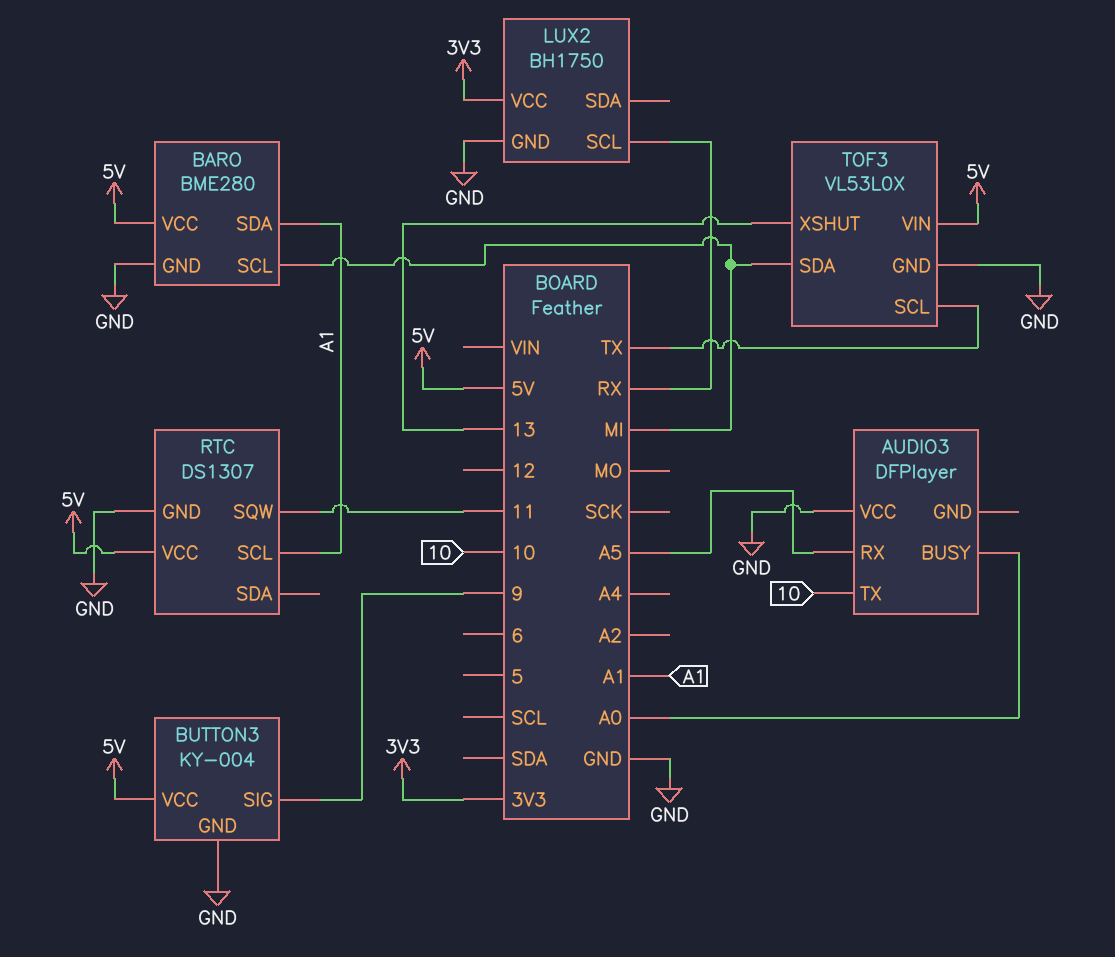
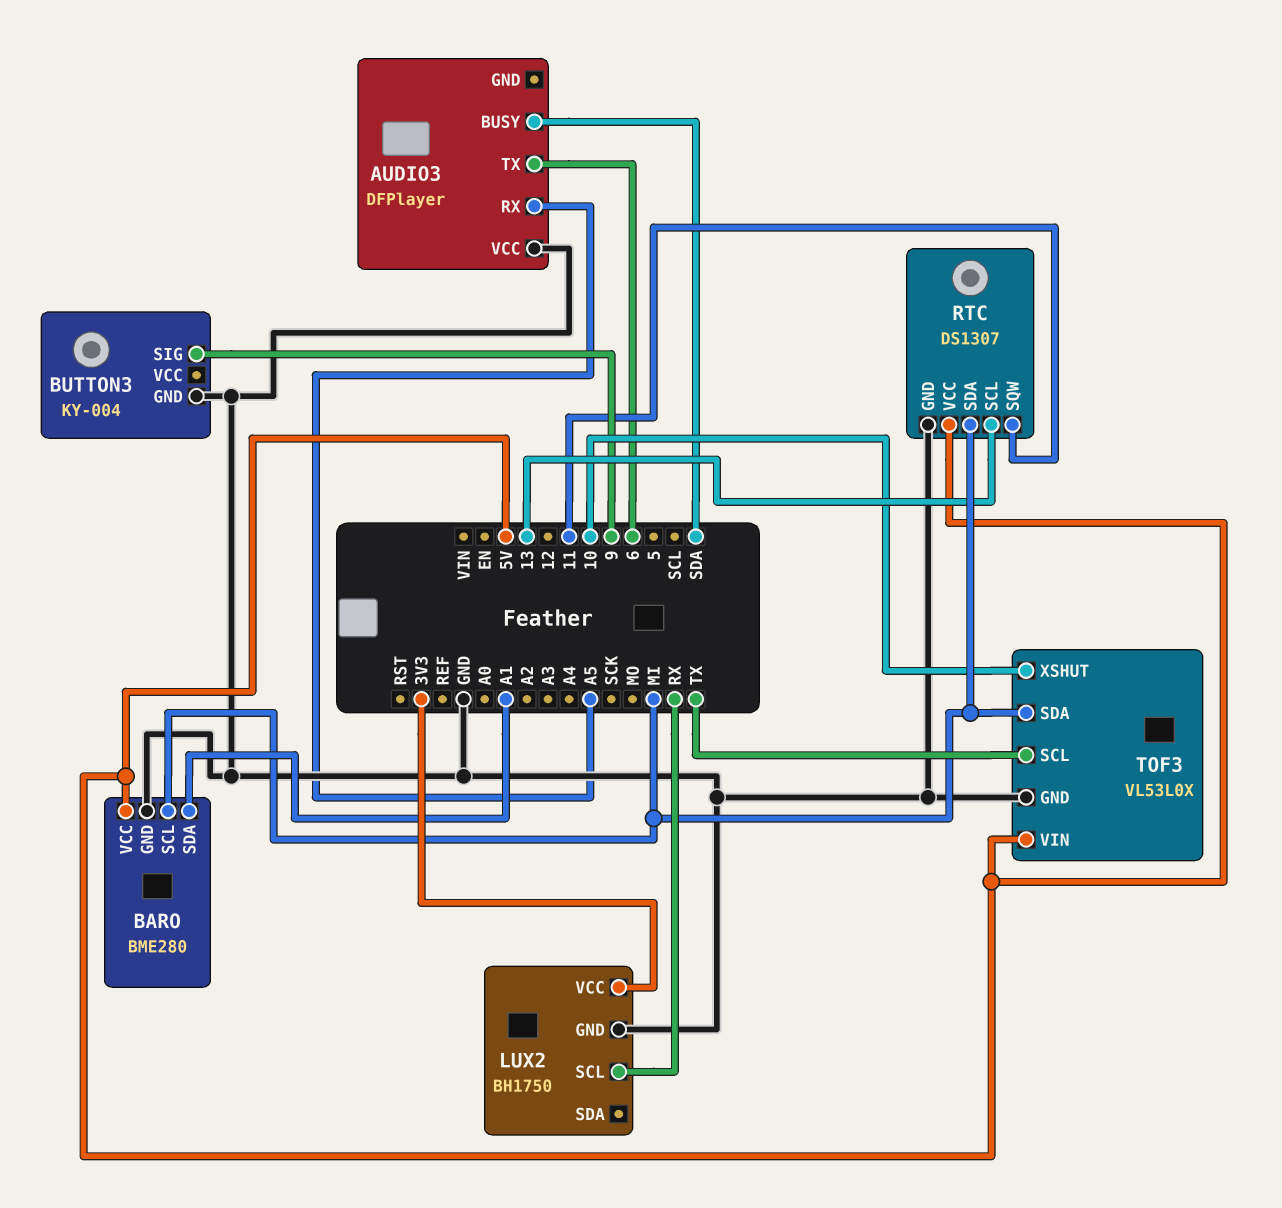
AUDIO3 pin BUSY: A0 -> SDA
AUDIO3 pin TX: 10 -> 6
BUTTON3 pin VCC: 5V -> none
RTC pin SCL: A1 -> 13
RTC pin SDA: none -> MI
TOF3 pin XSHUT: 13 -> 10

